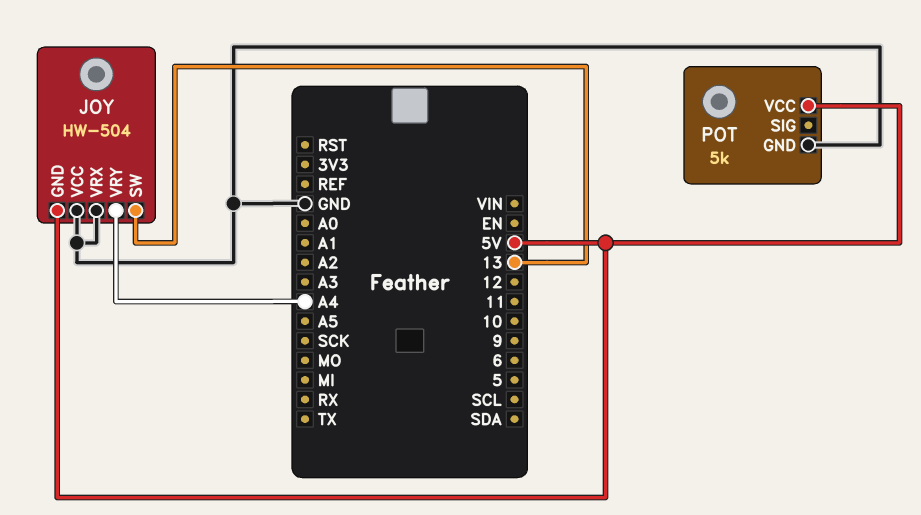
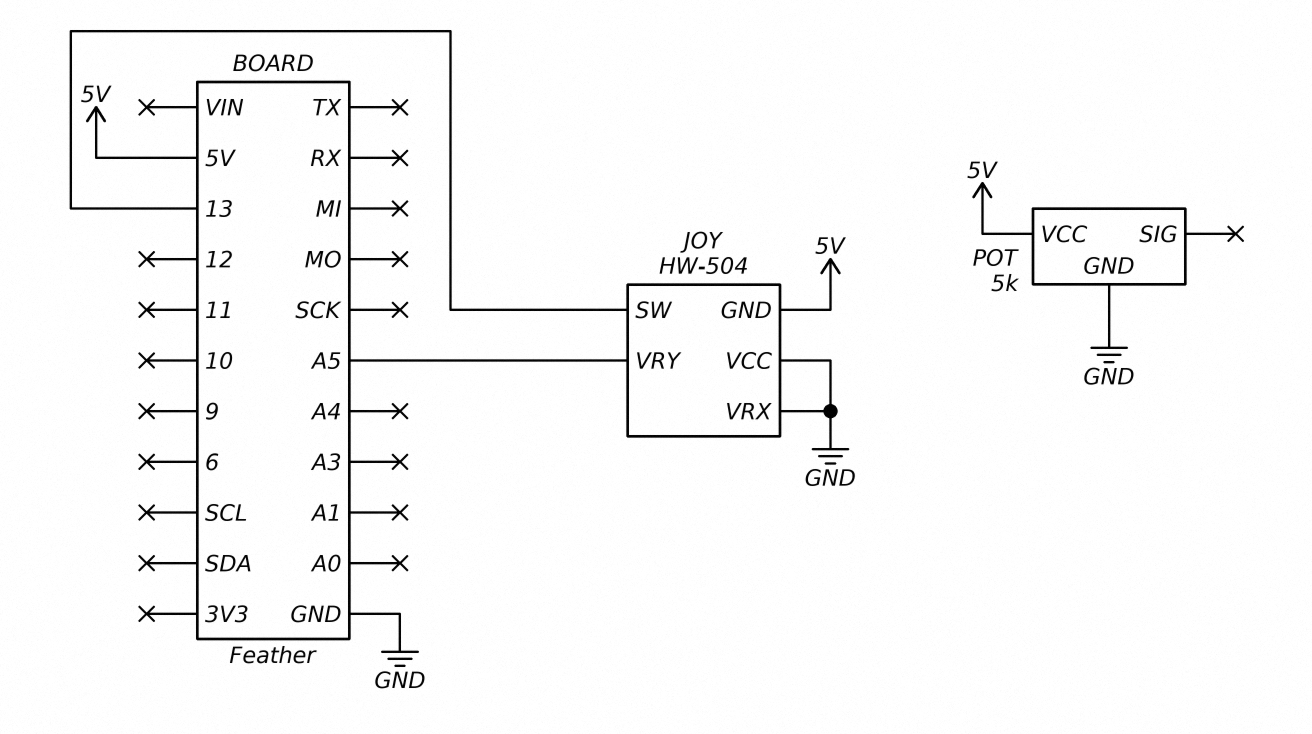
JOY pin VRY: A4 -> A5

